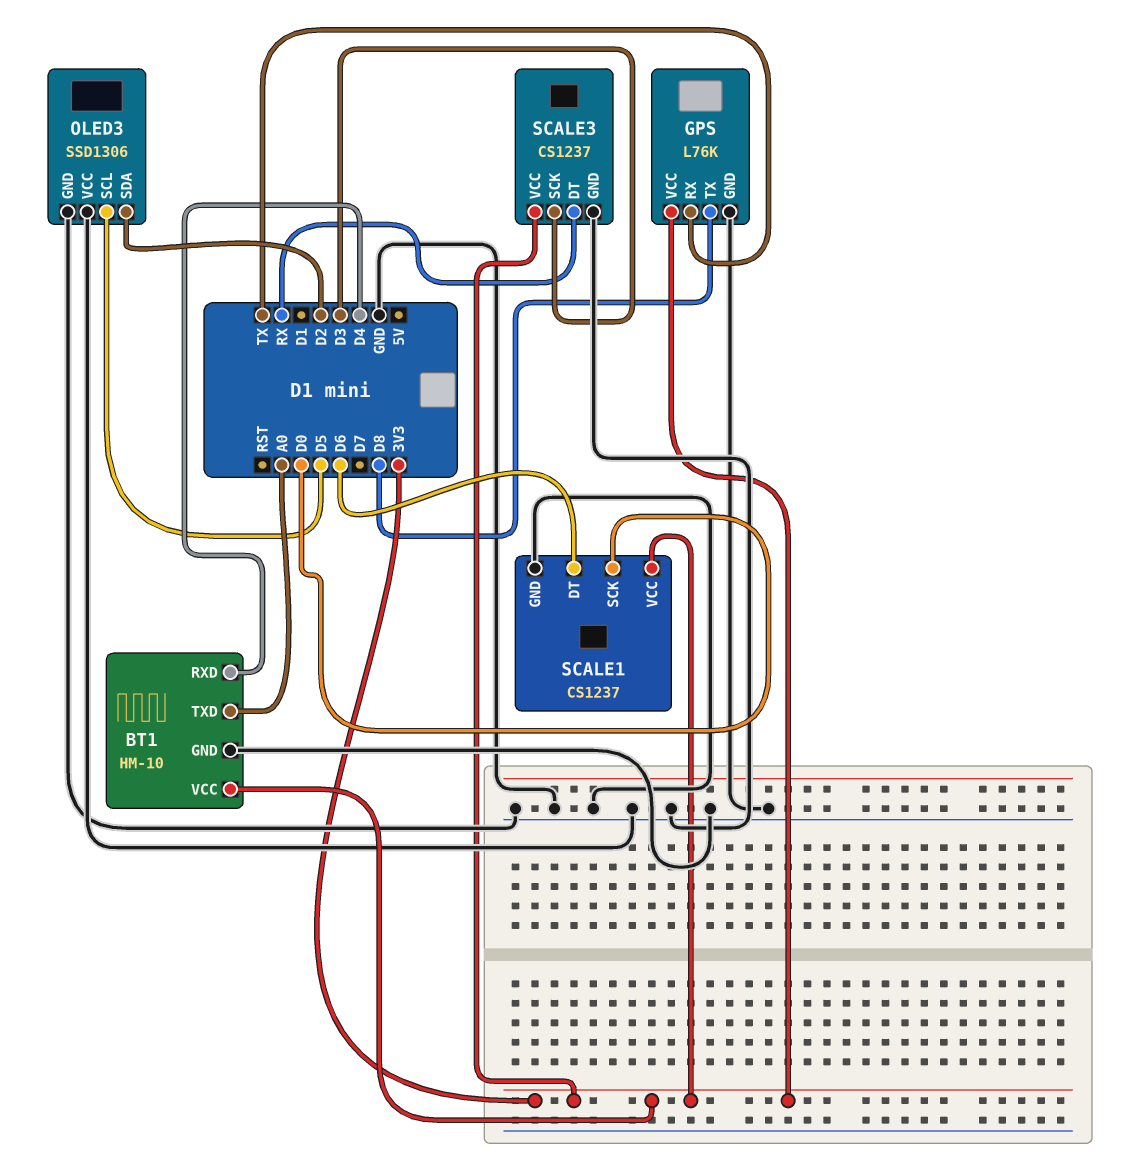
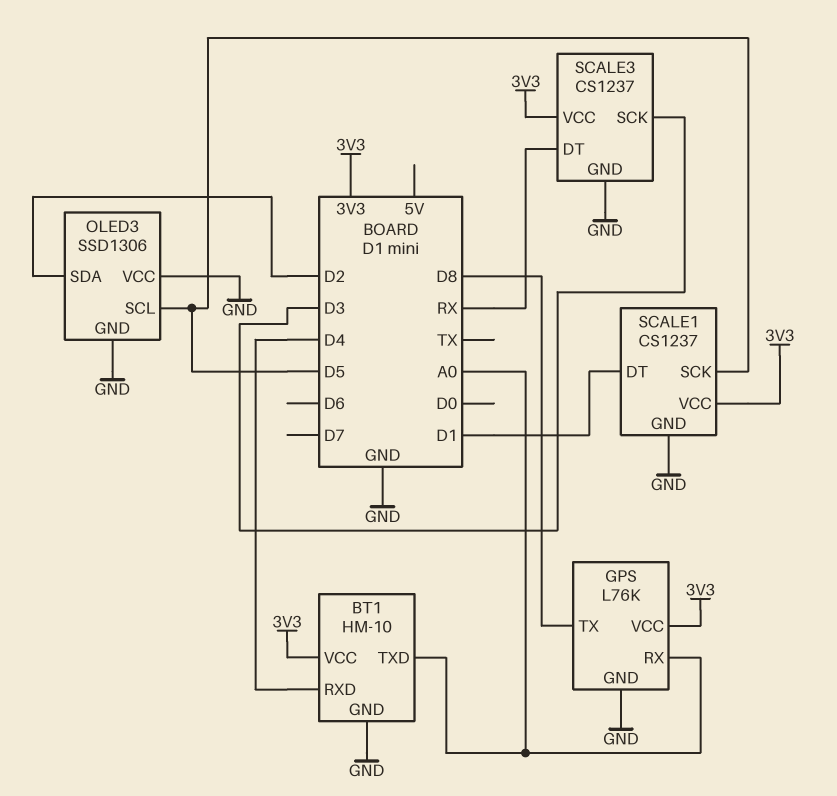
GPS pin RX: TX -> A0
SCALE1 pin DT: D6 -> D1
SCALE1 pin SCK: D0 -> D5

